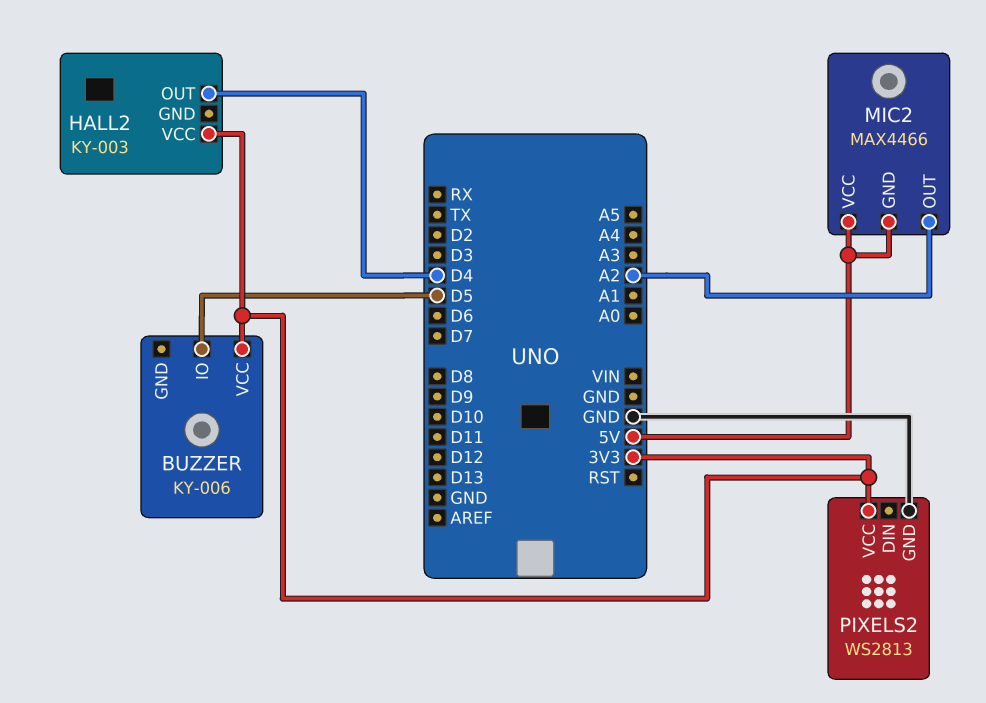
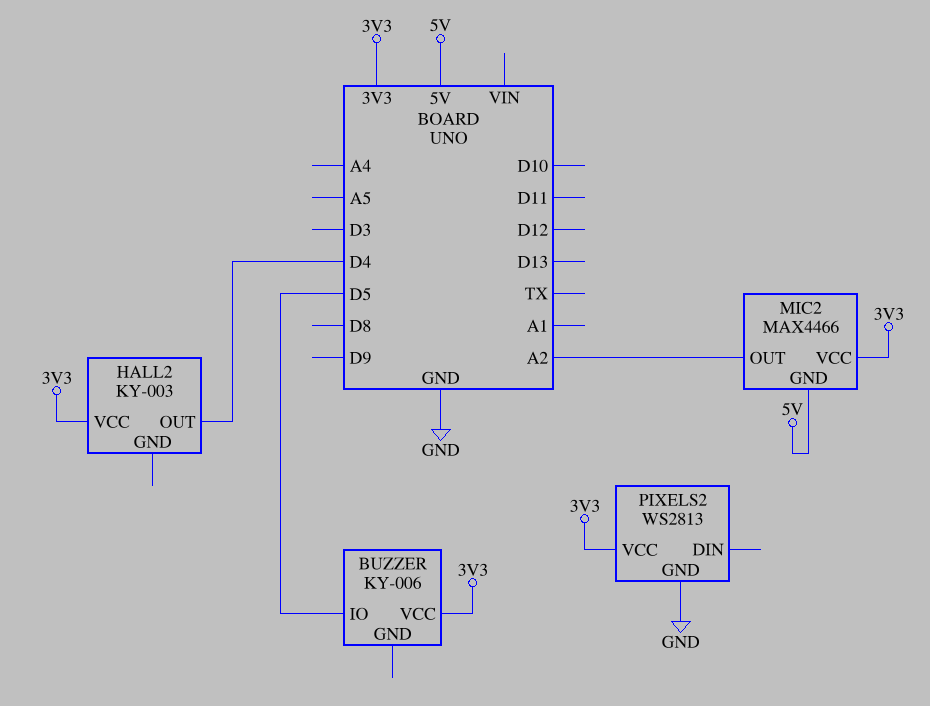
MIC2 pin VCC: 5V -> 3V3

